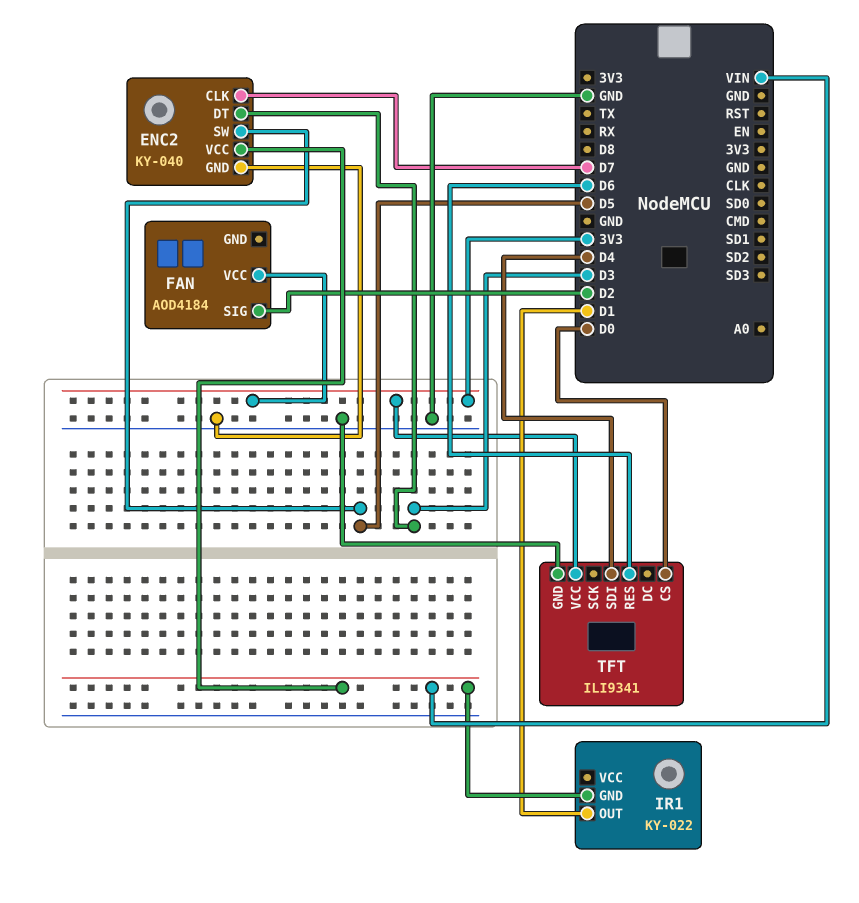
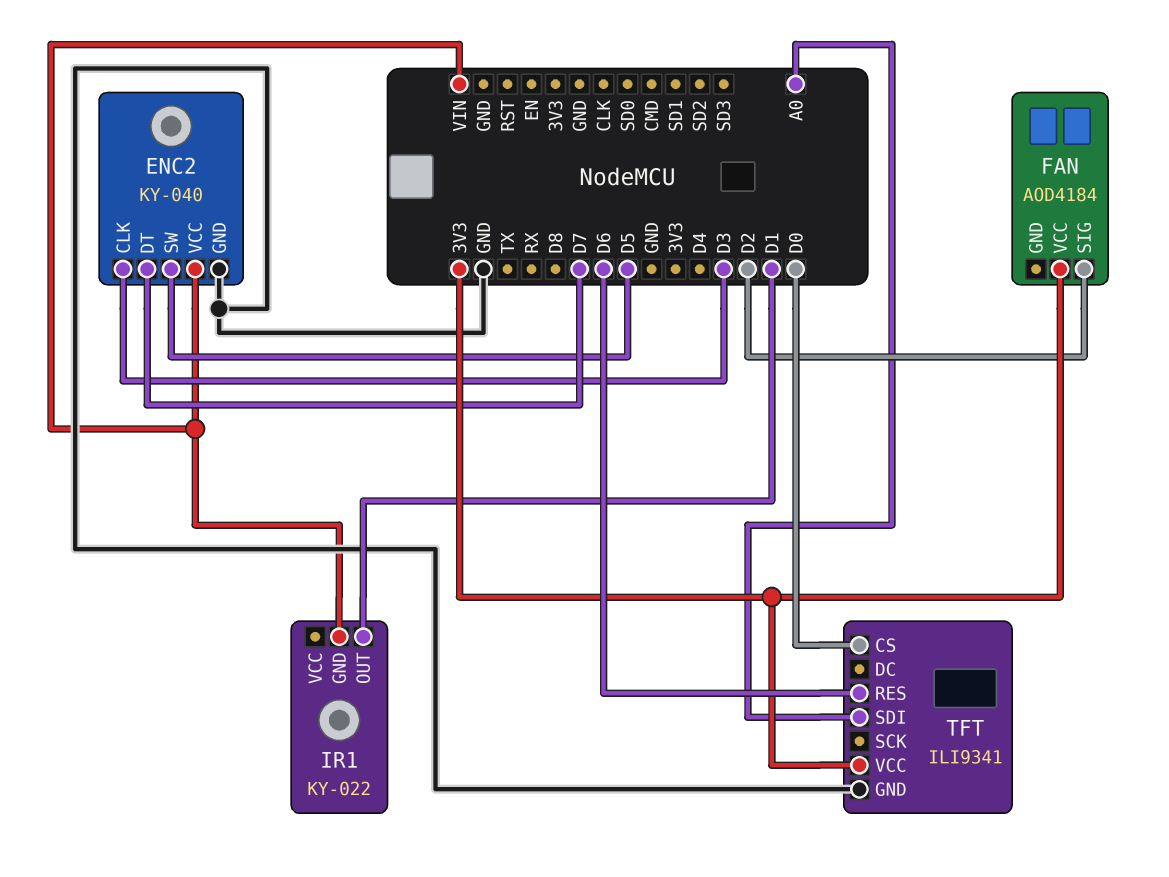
ENC2 pin CLK: D7 -> D3
ENC2 pin DT: D3 -> D7
TFT pin SDI: D4 -> A0

